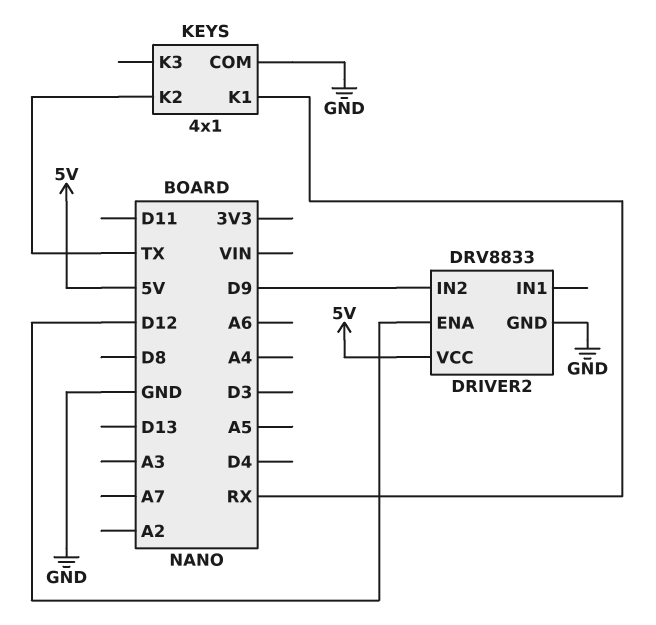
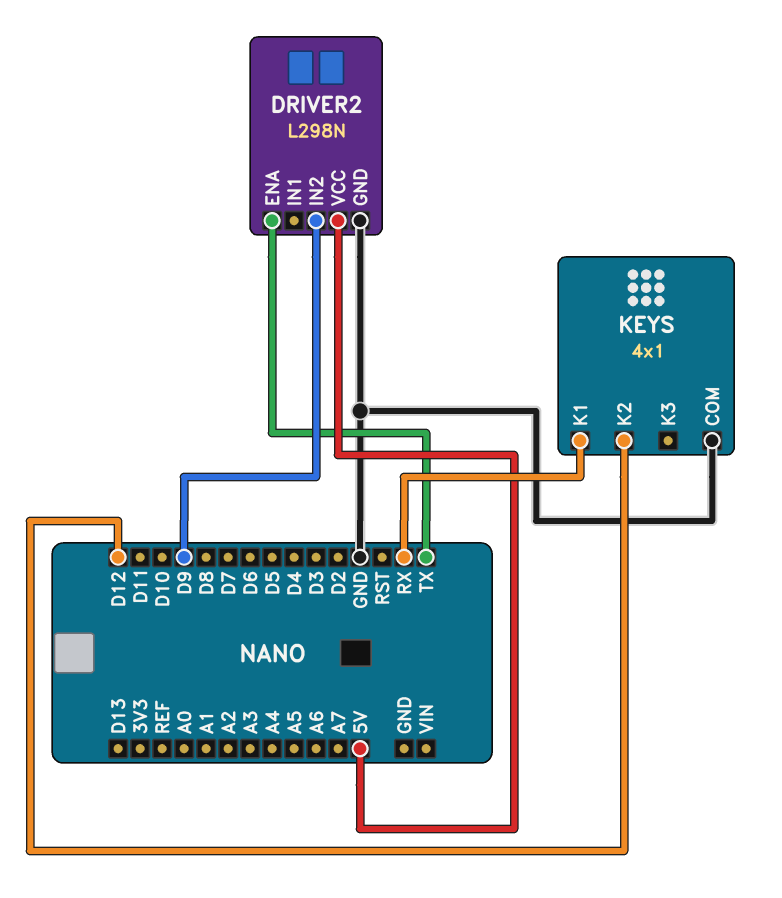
DRIVER2: DRV8833 -> L298N
DRIVER2 pin ENA: D12 -> TX
KEYS pin K2: TX -> D12

